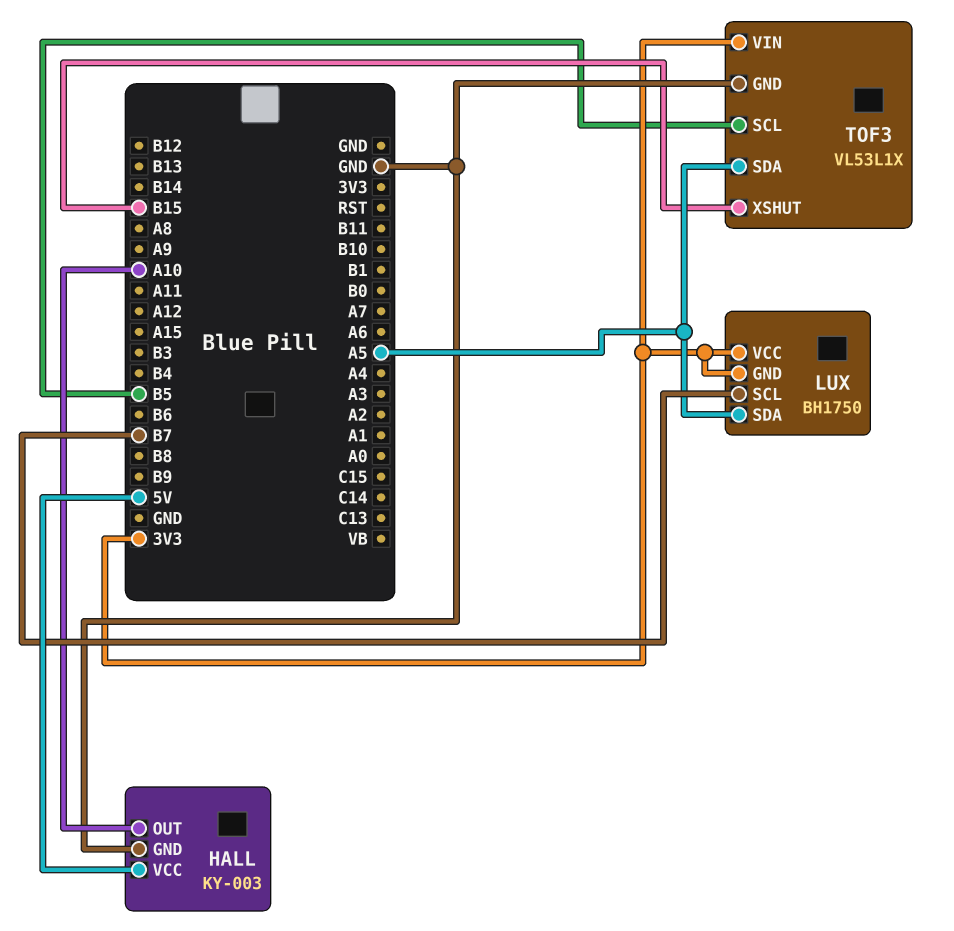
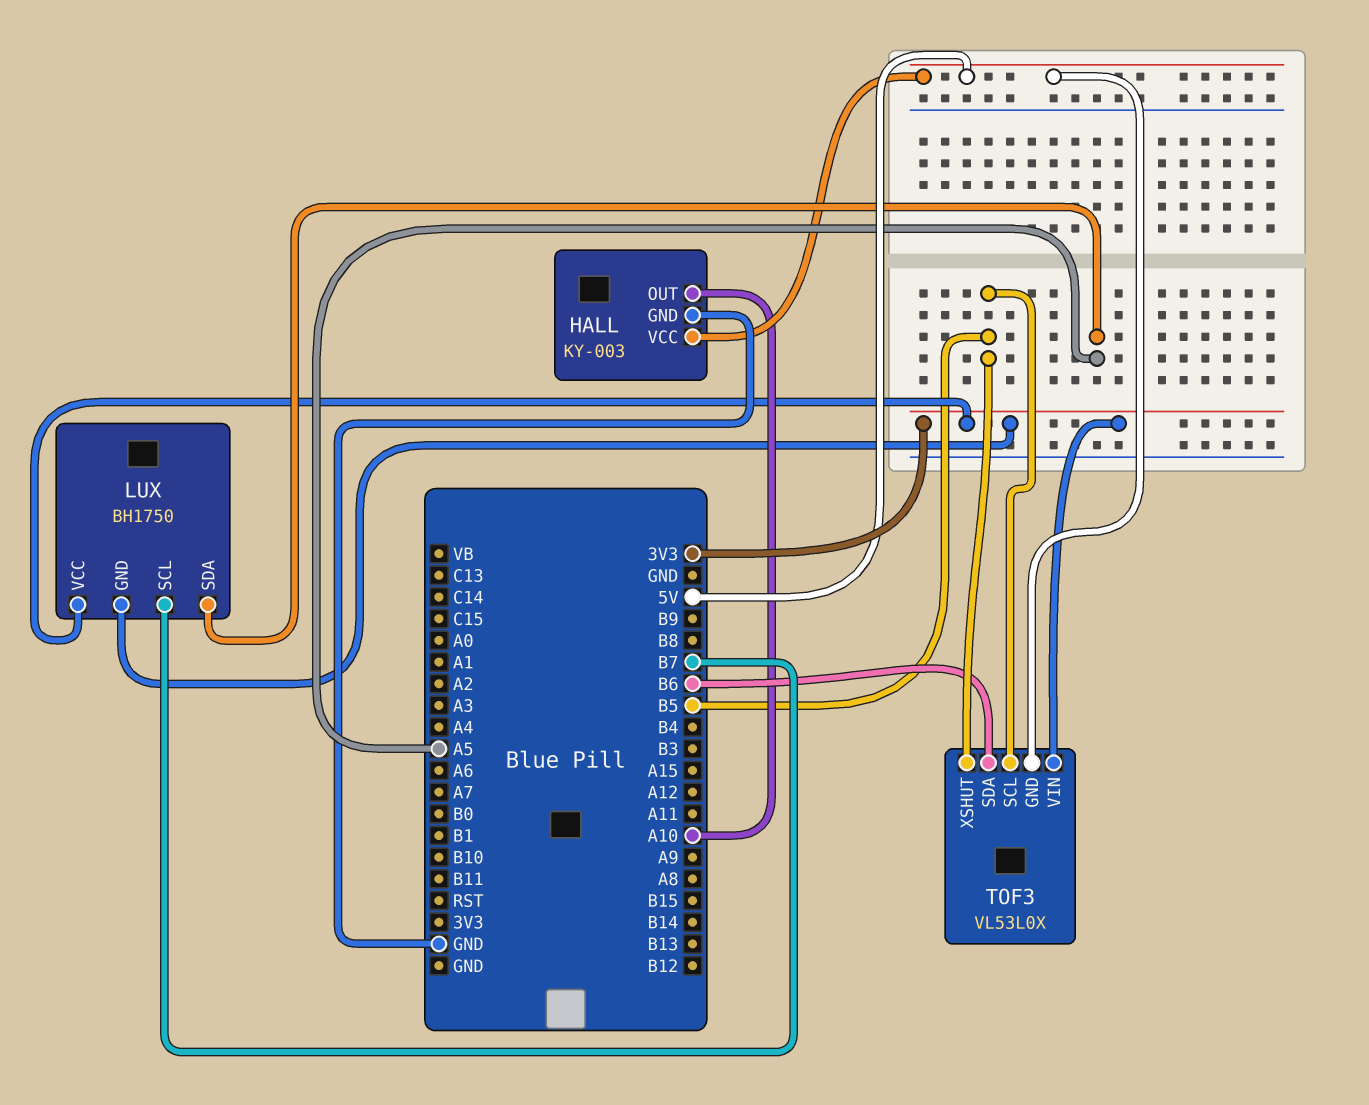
TOF3: VL53L1X -> VL53L0X
TOF3 pin GND: GND -> 5V
TOF3 pin SDA: A5 -> B6
TOF3 pin XSHUT: B15 -> B5

